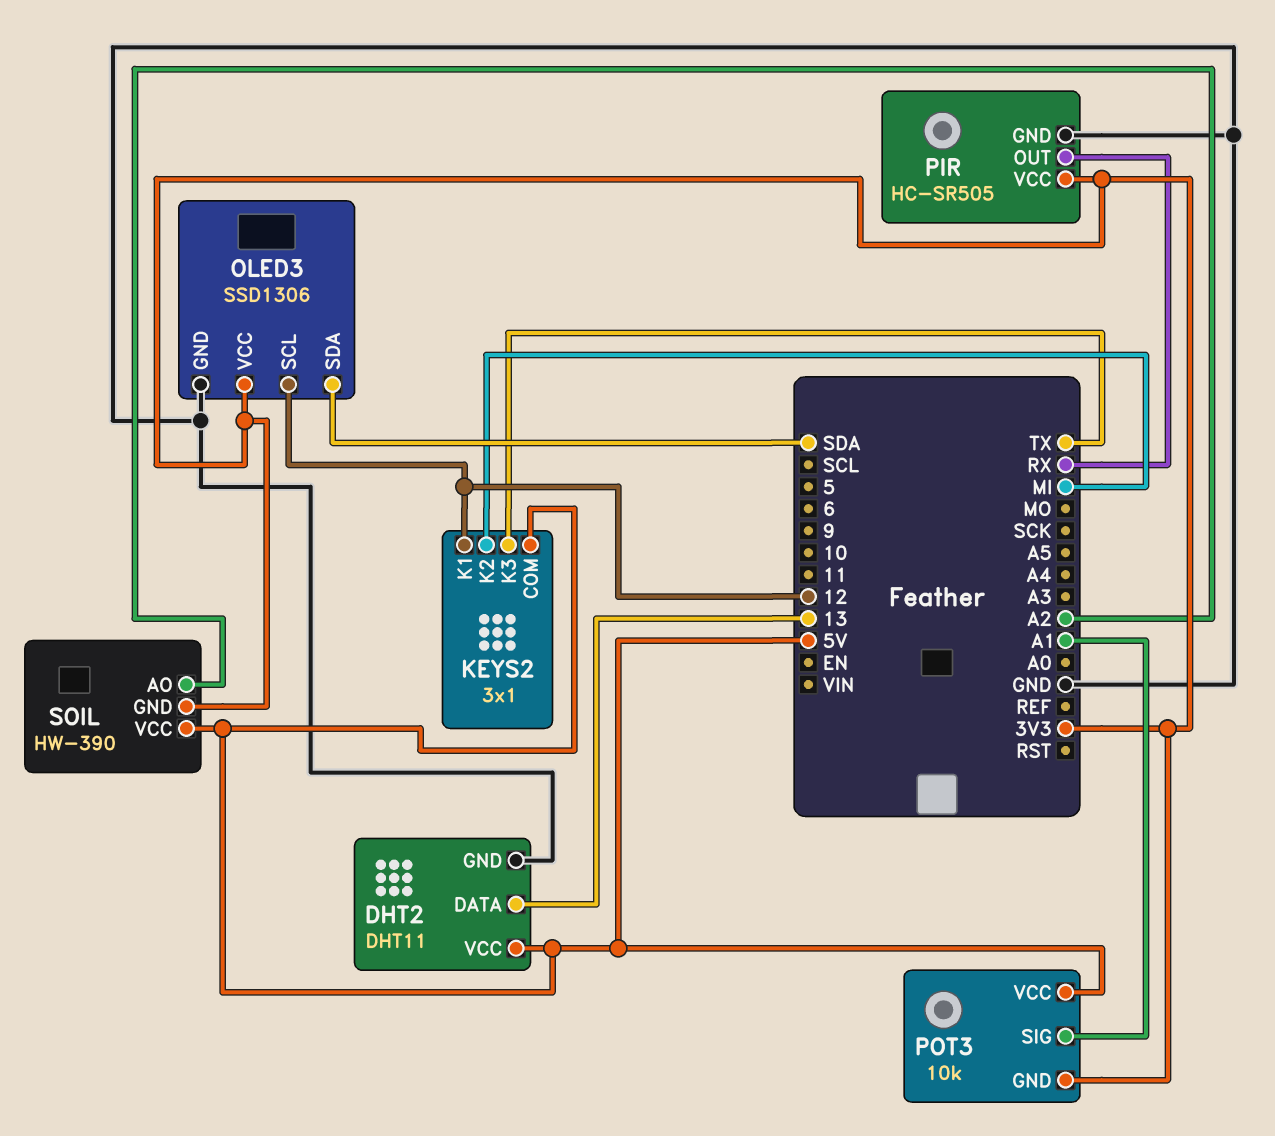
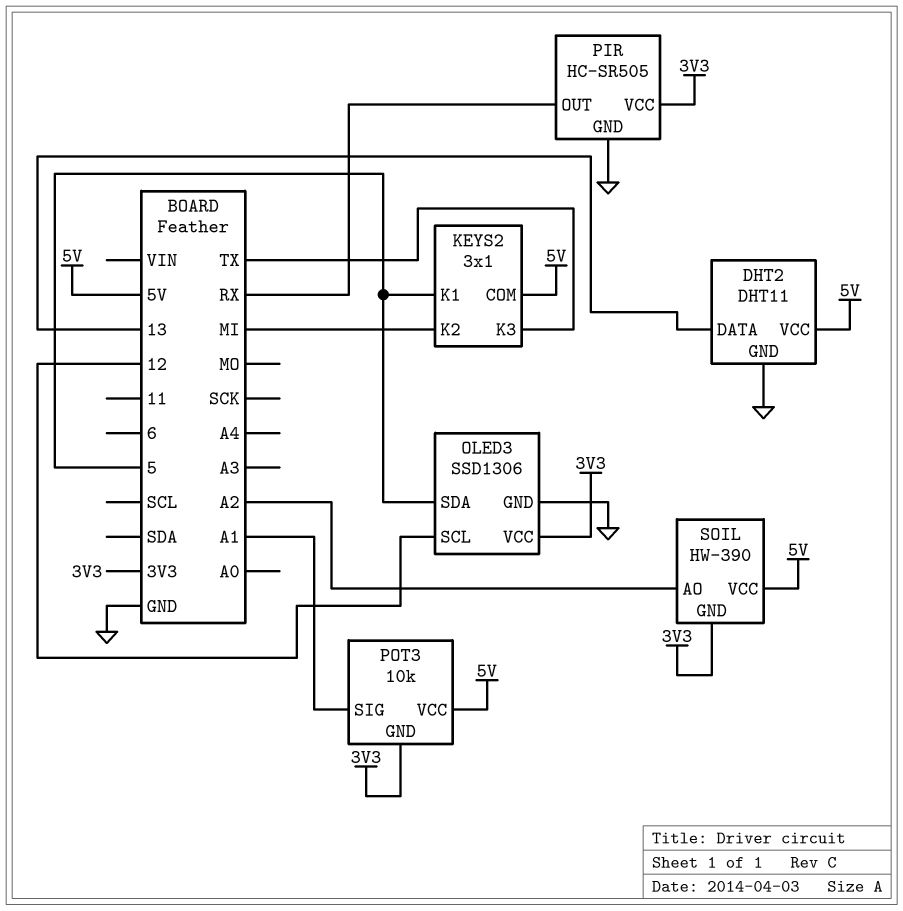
KEYS2 pin K1: 12 -> 5
OLED3 pin SDA: SDA -> 5

